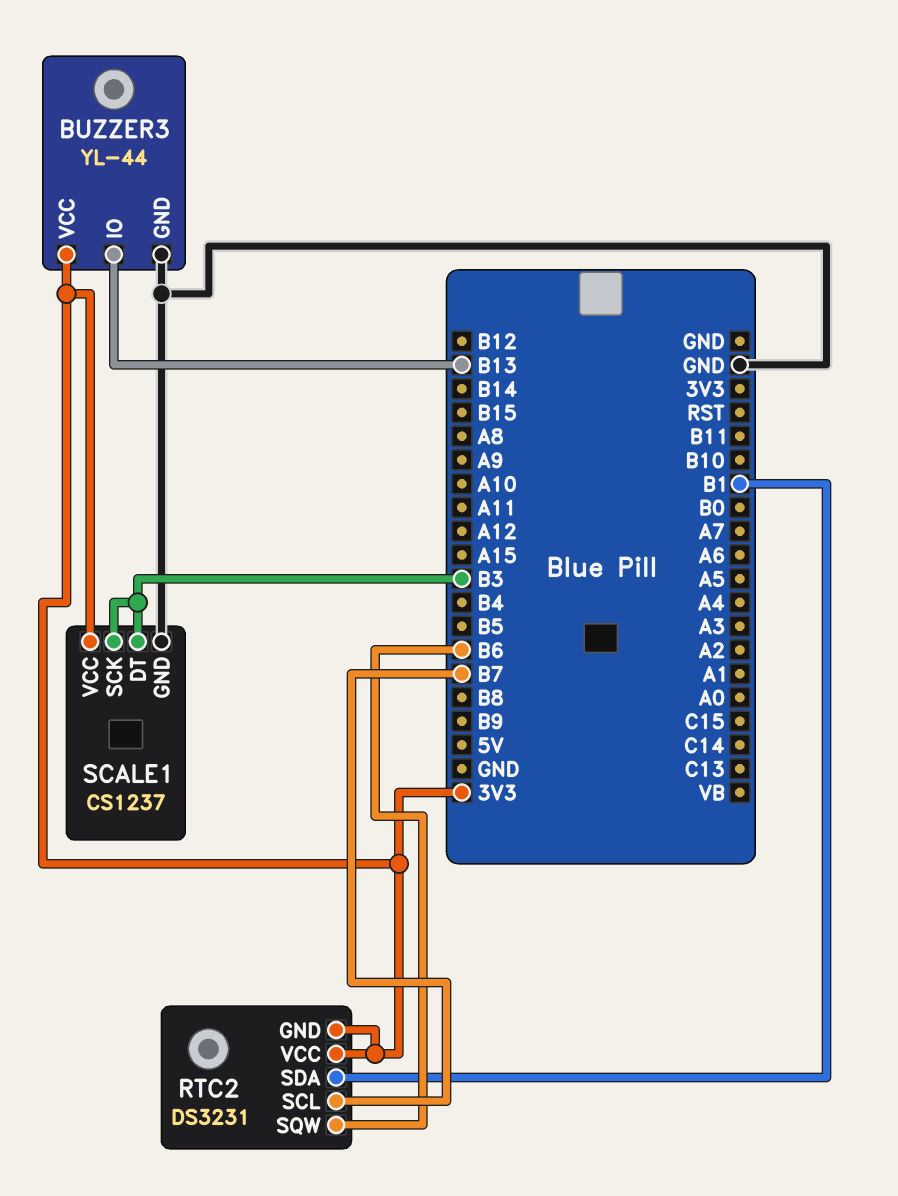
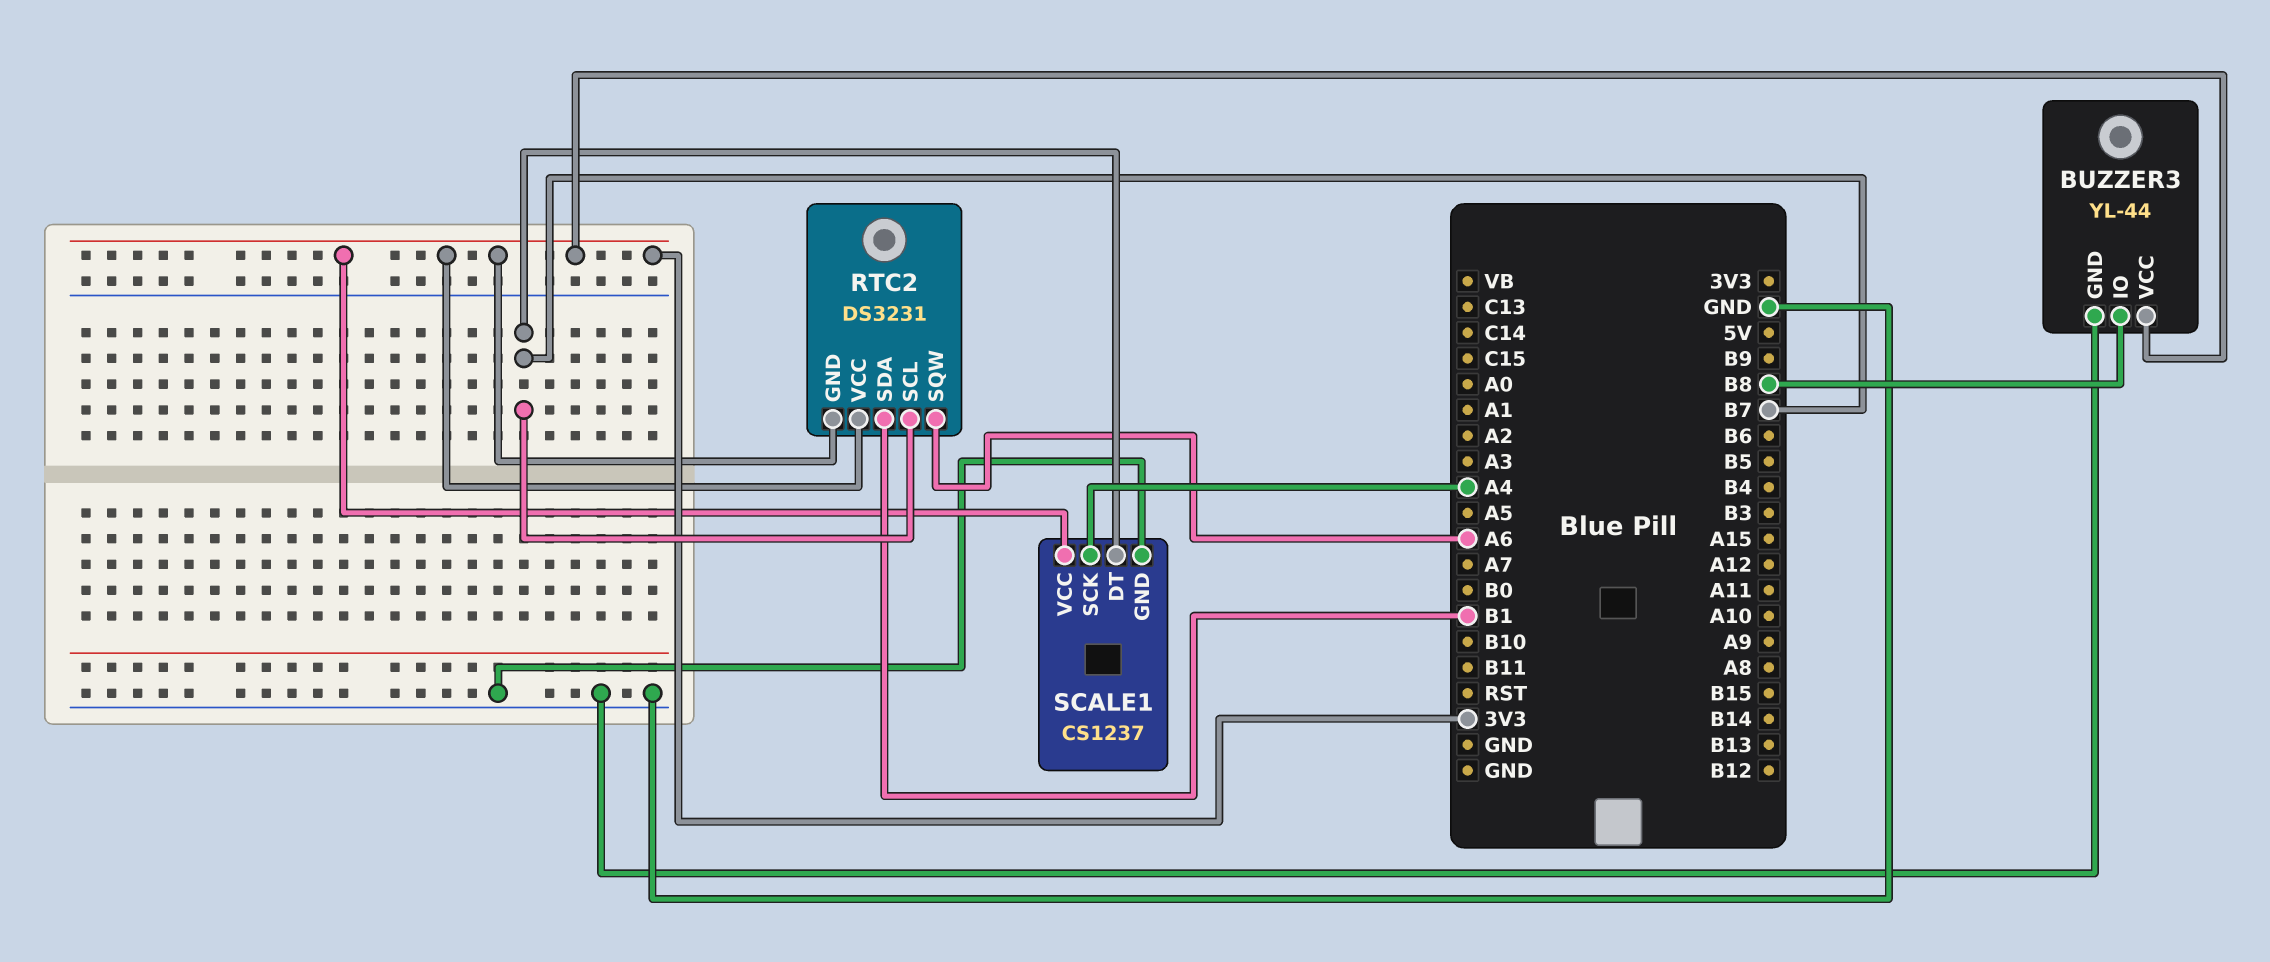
BUZZER3 pin IO: B13 -> B8
RTC2 pin SQW: B6 -> A6
SCALE1 pin DT: B3 -> B7
SCALE1 pin SCK: B3 -> A4

